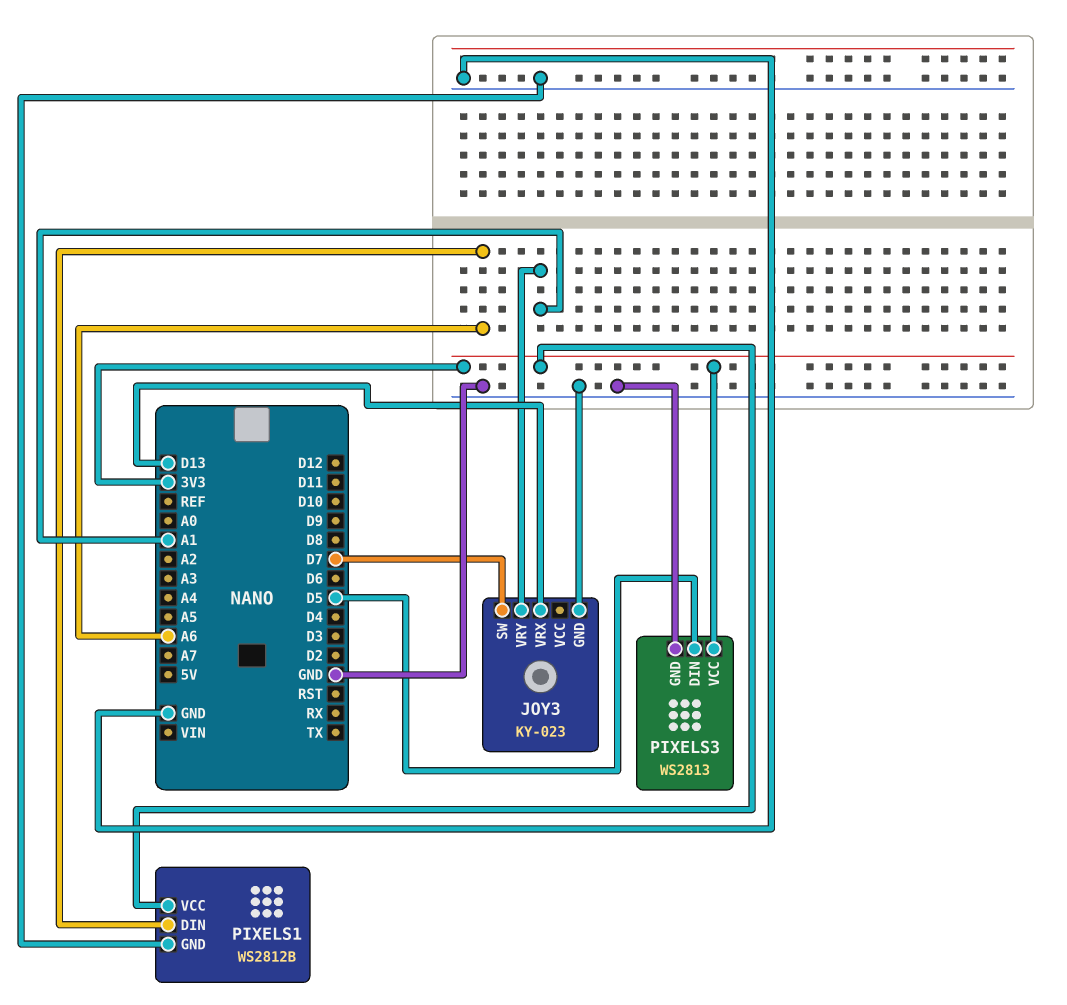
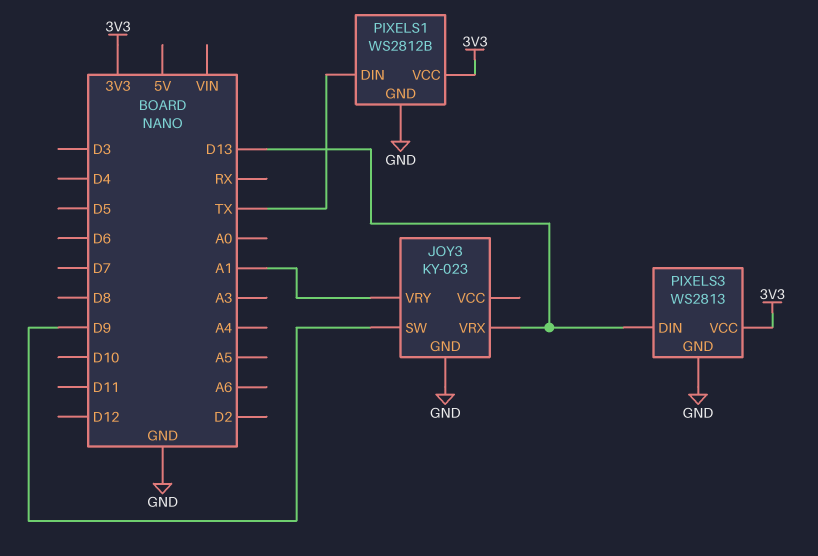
JOY3 pin SW: D7 -> D9
PIXELS1 pin DIN: A6 -> TX
PIXELS3 pin DIN: D5 -> D13

